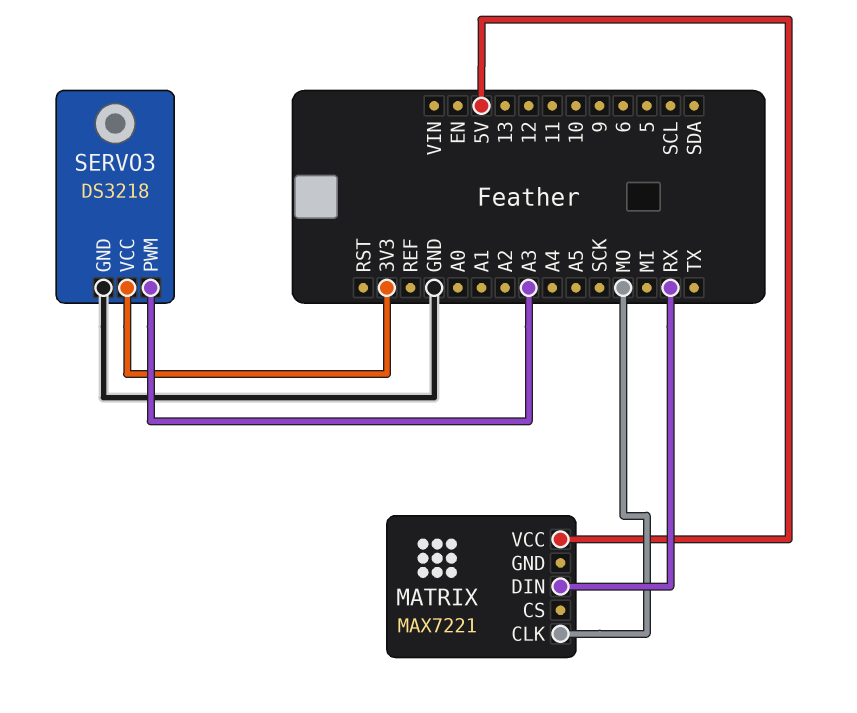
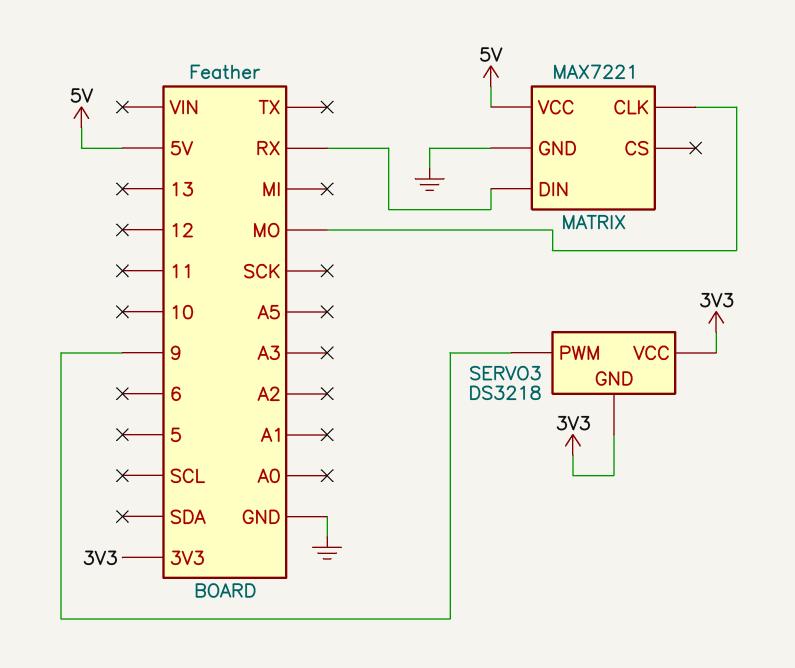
MATRIX pin GND: none -> GND
SERVO3 pin GND: GND -> 3V3
SERVO3 pin PWM: A3 -> 9

